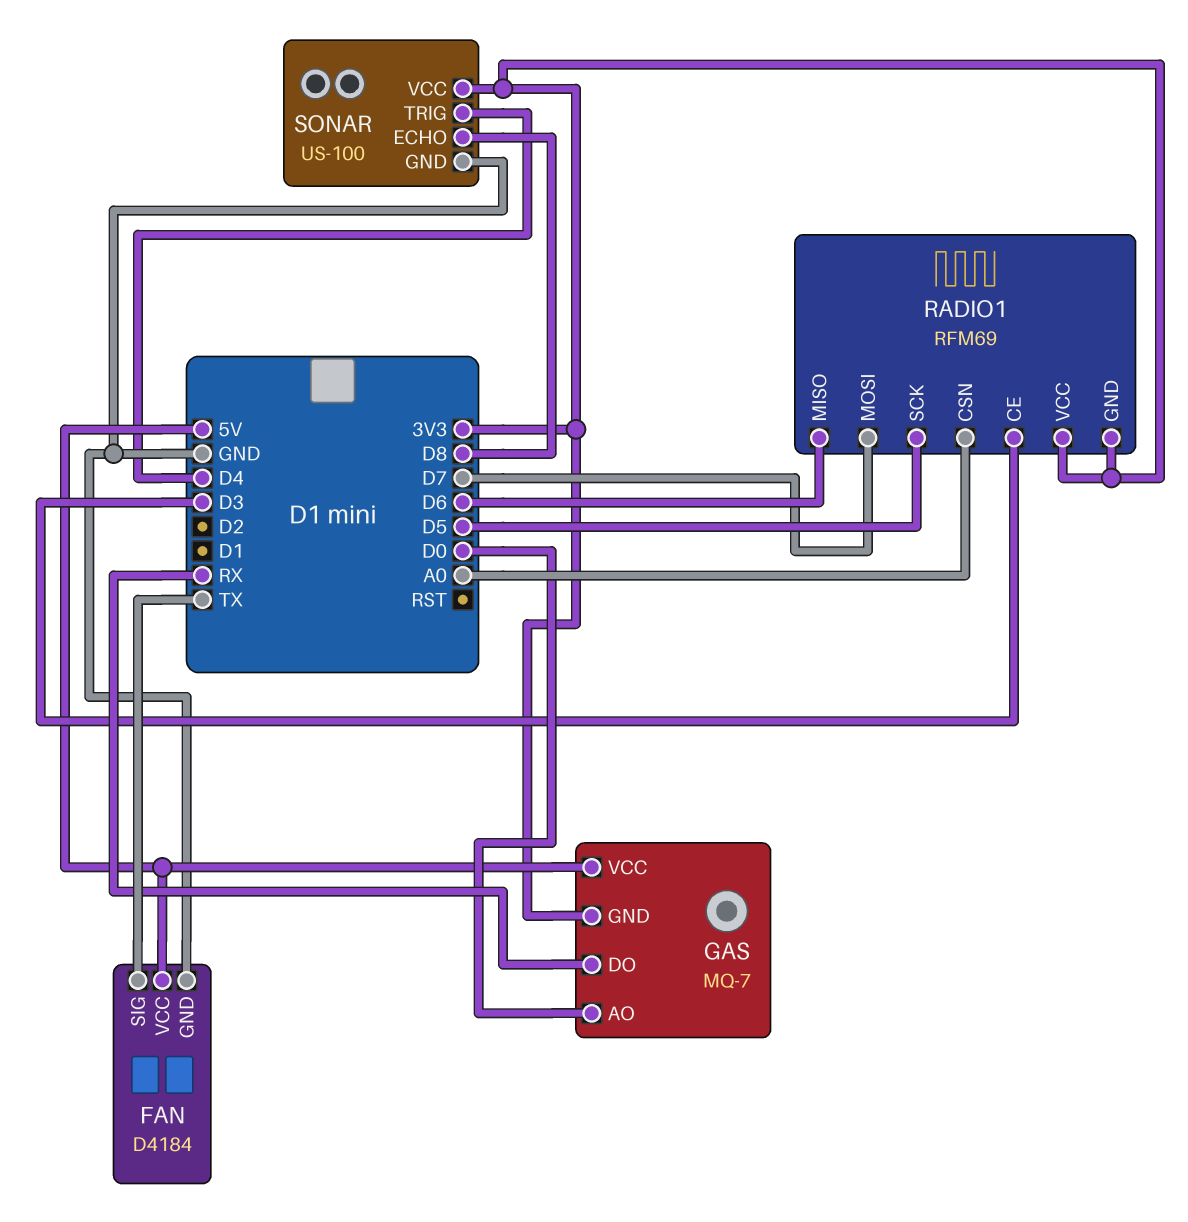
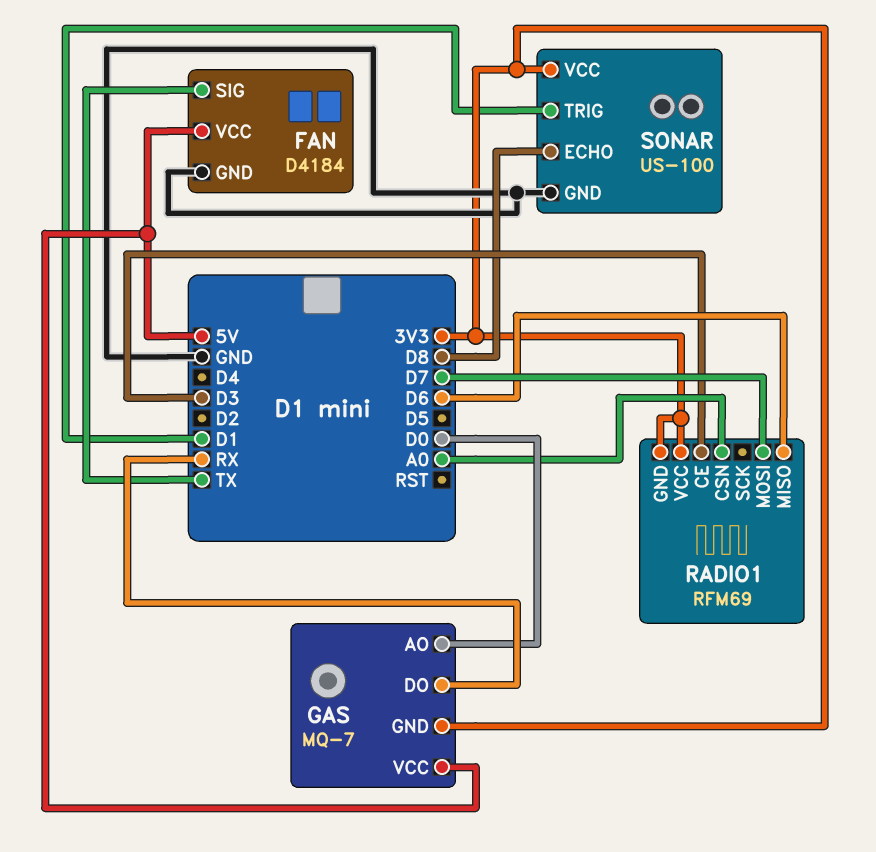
RADIO1 pin SCK: D5 -> none
SONAR pin TRIG: D4 -> D1

